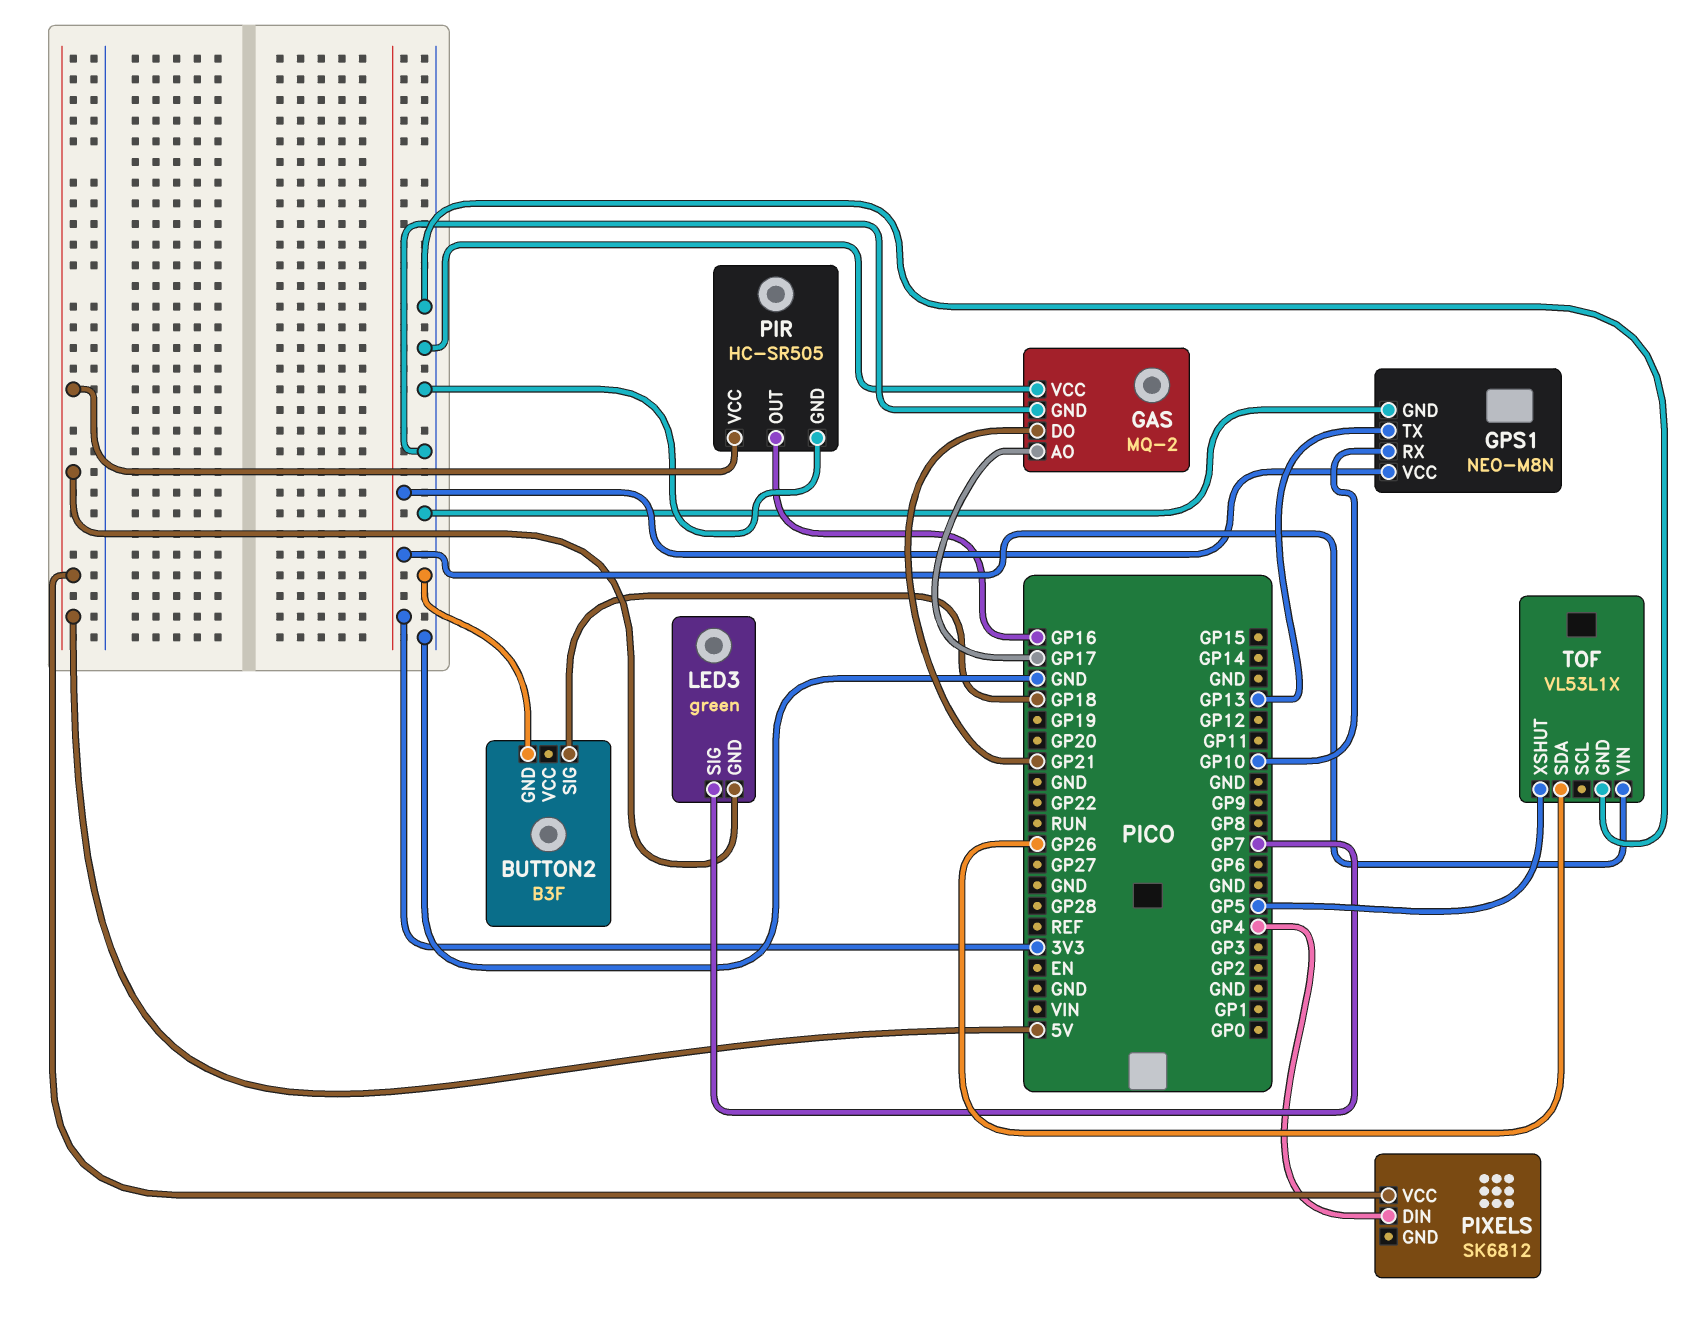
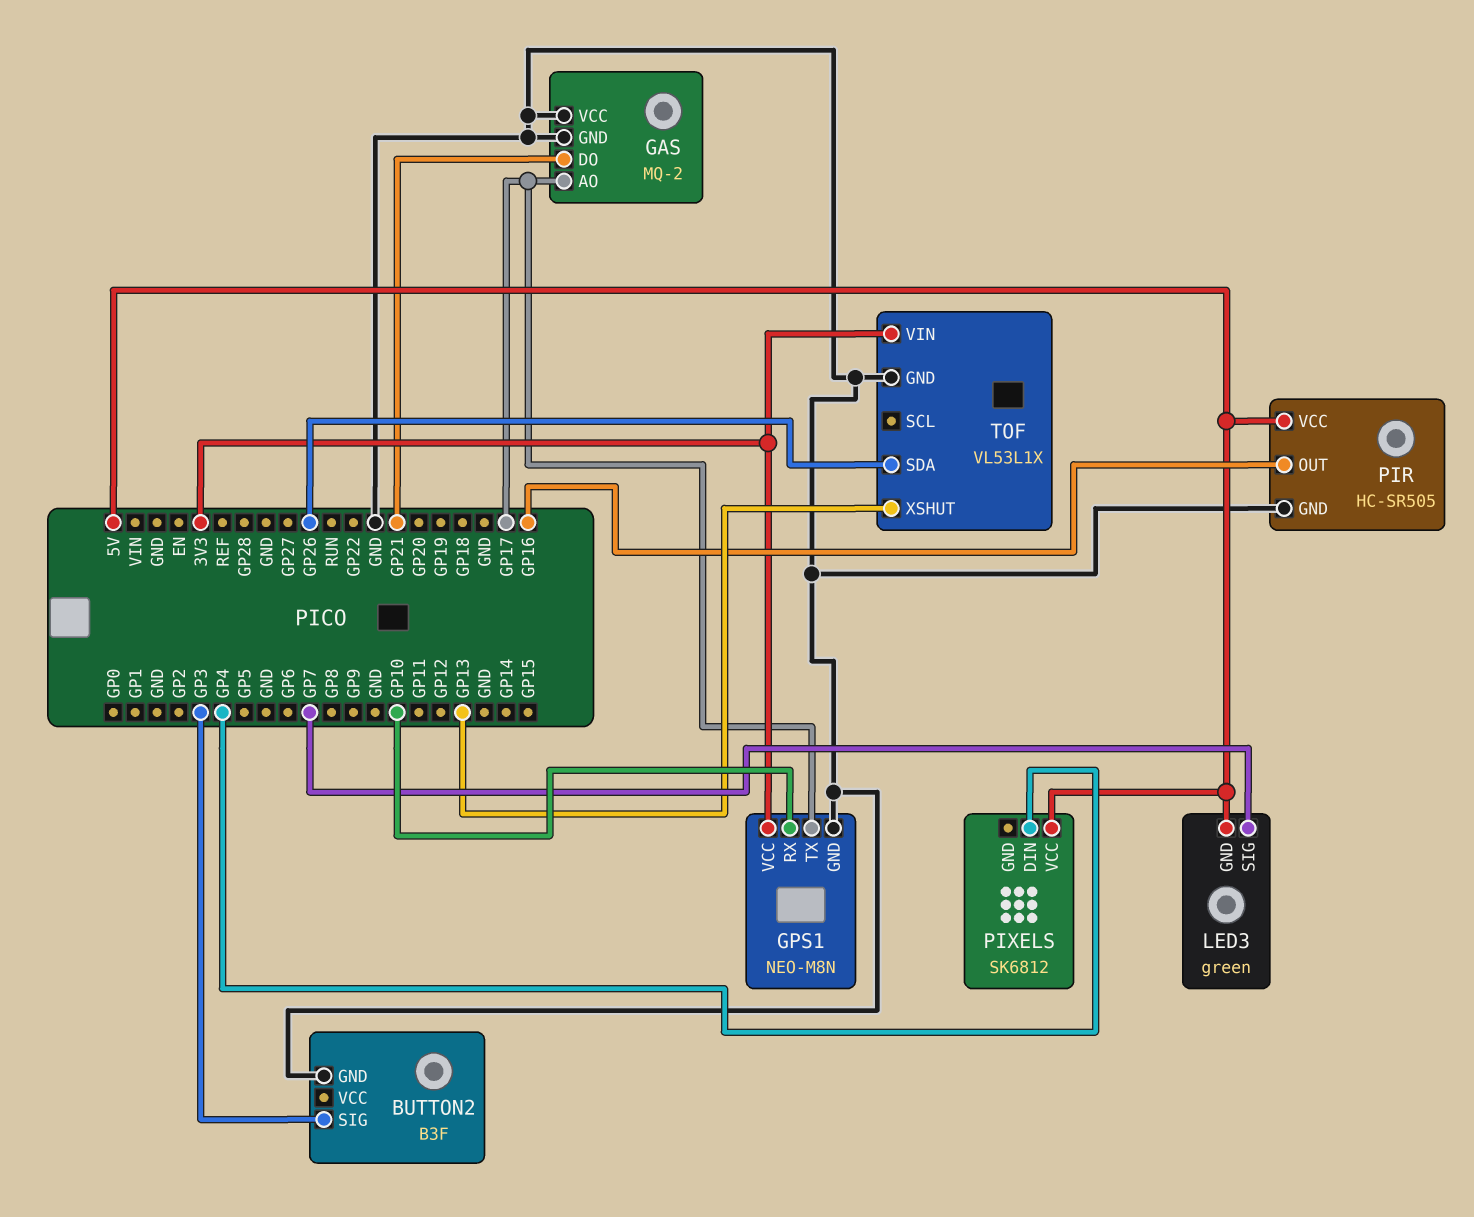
BUTTON2 pin SIG: GP18 -> GP3
GPS1 pin TX: GP13 -> GP17
TOF pin XSHUT: GP5 -> GP13

